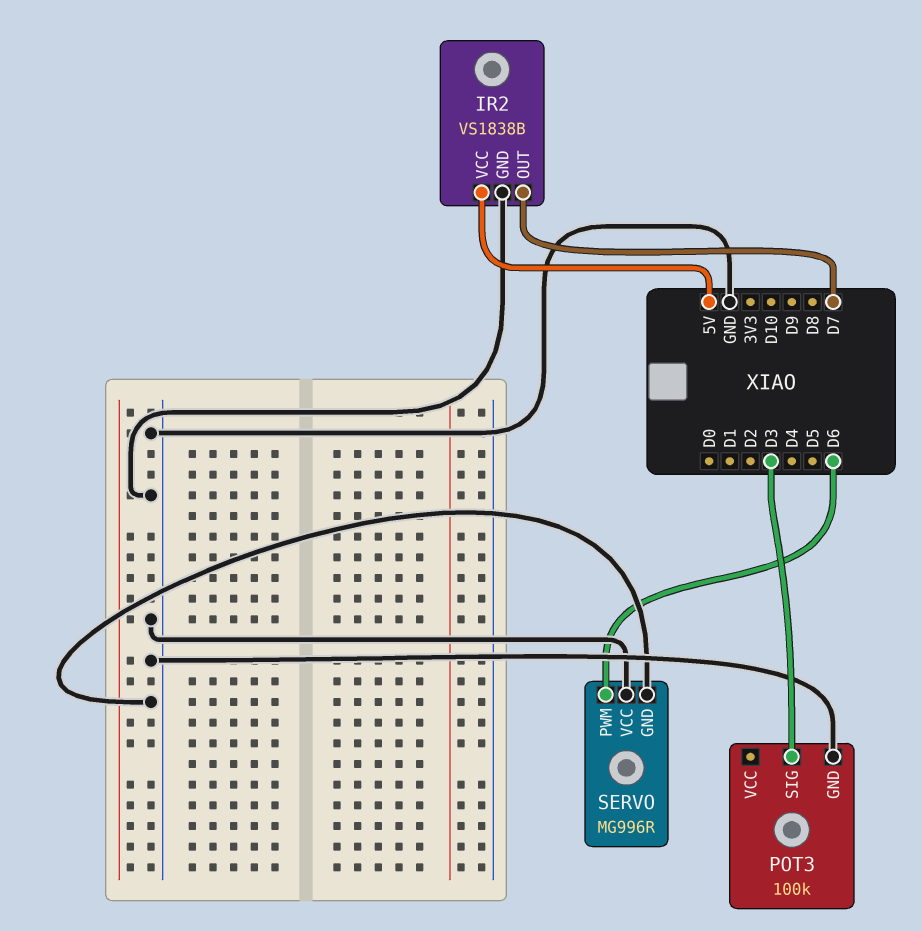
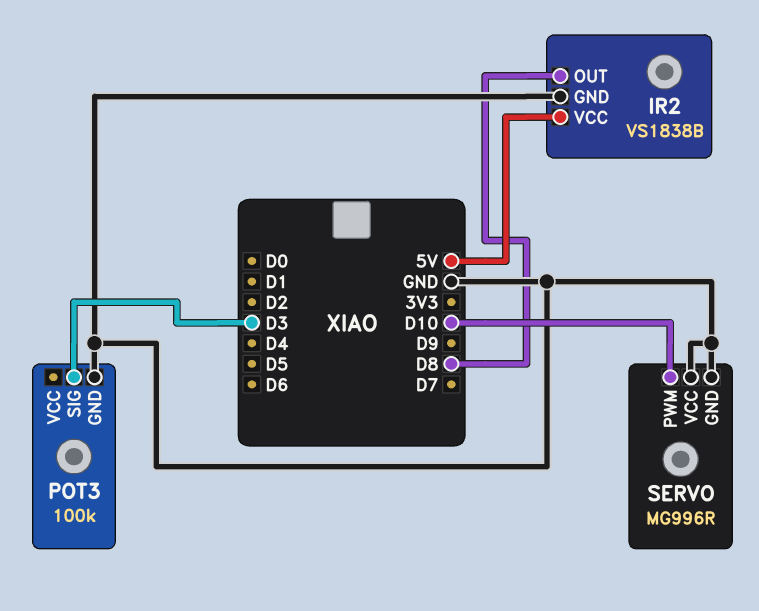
IR2 pin OUT: D7 -> D8
SERVO pin PWM: D6 -> D10

